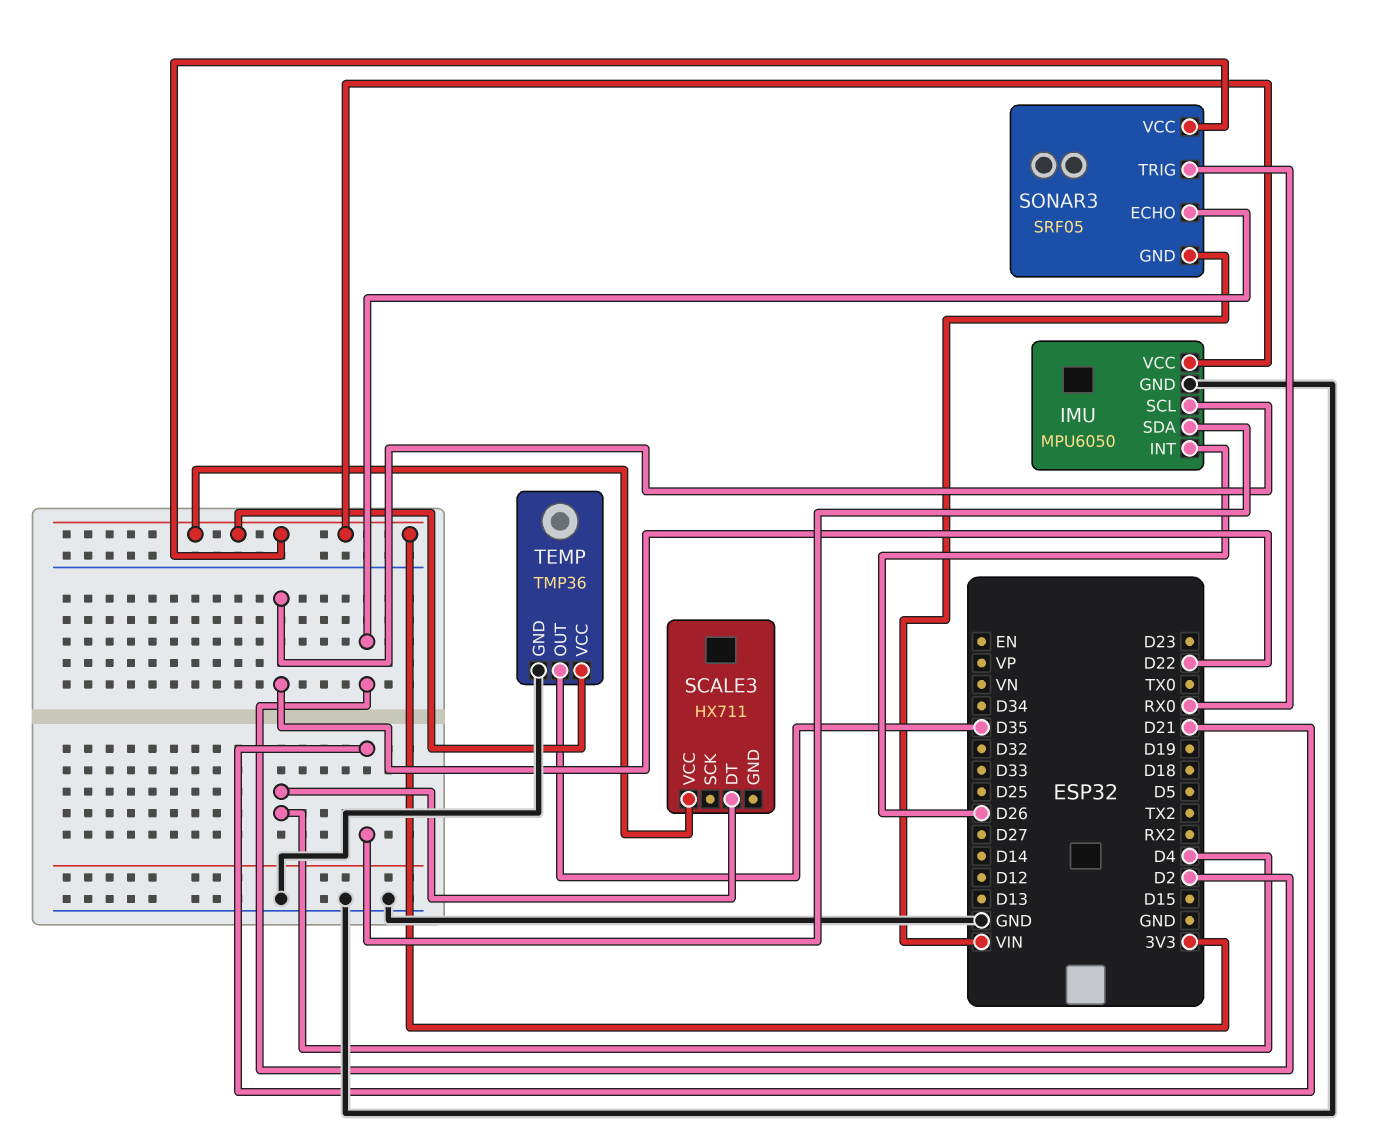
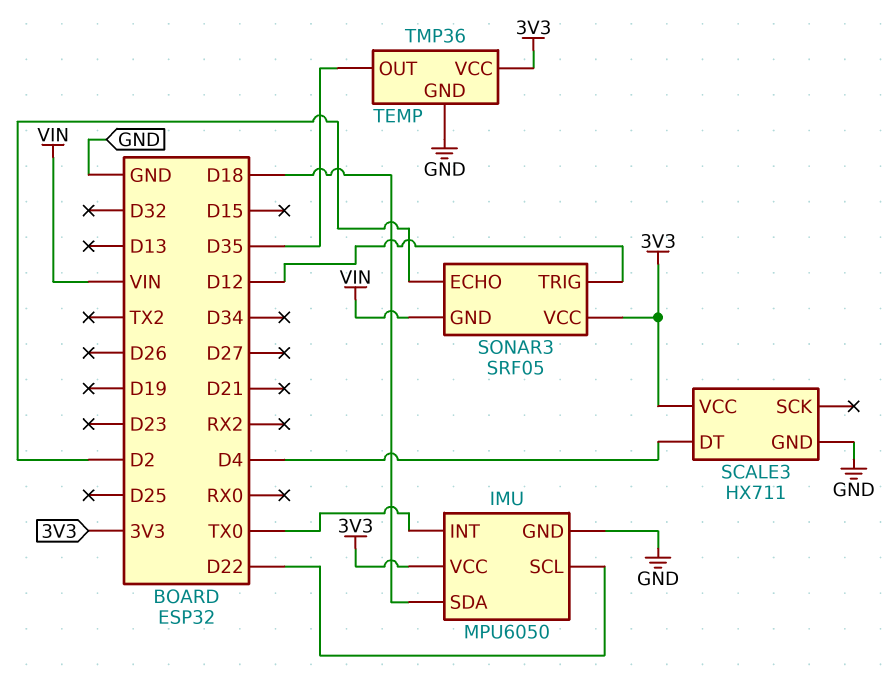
IMU pin INT: D26 -> TX0
IMU pin SDA: D21 -> D18
SCALE3 pin GND: none -> GND
SONAR3 pin TRIG: RX0 -> D12

